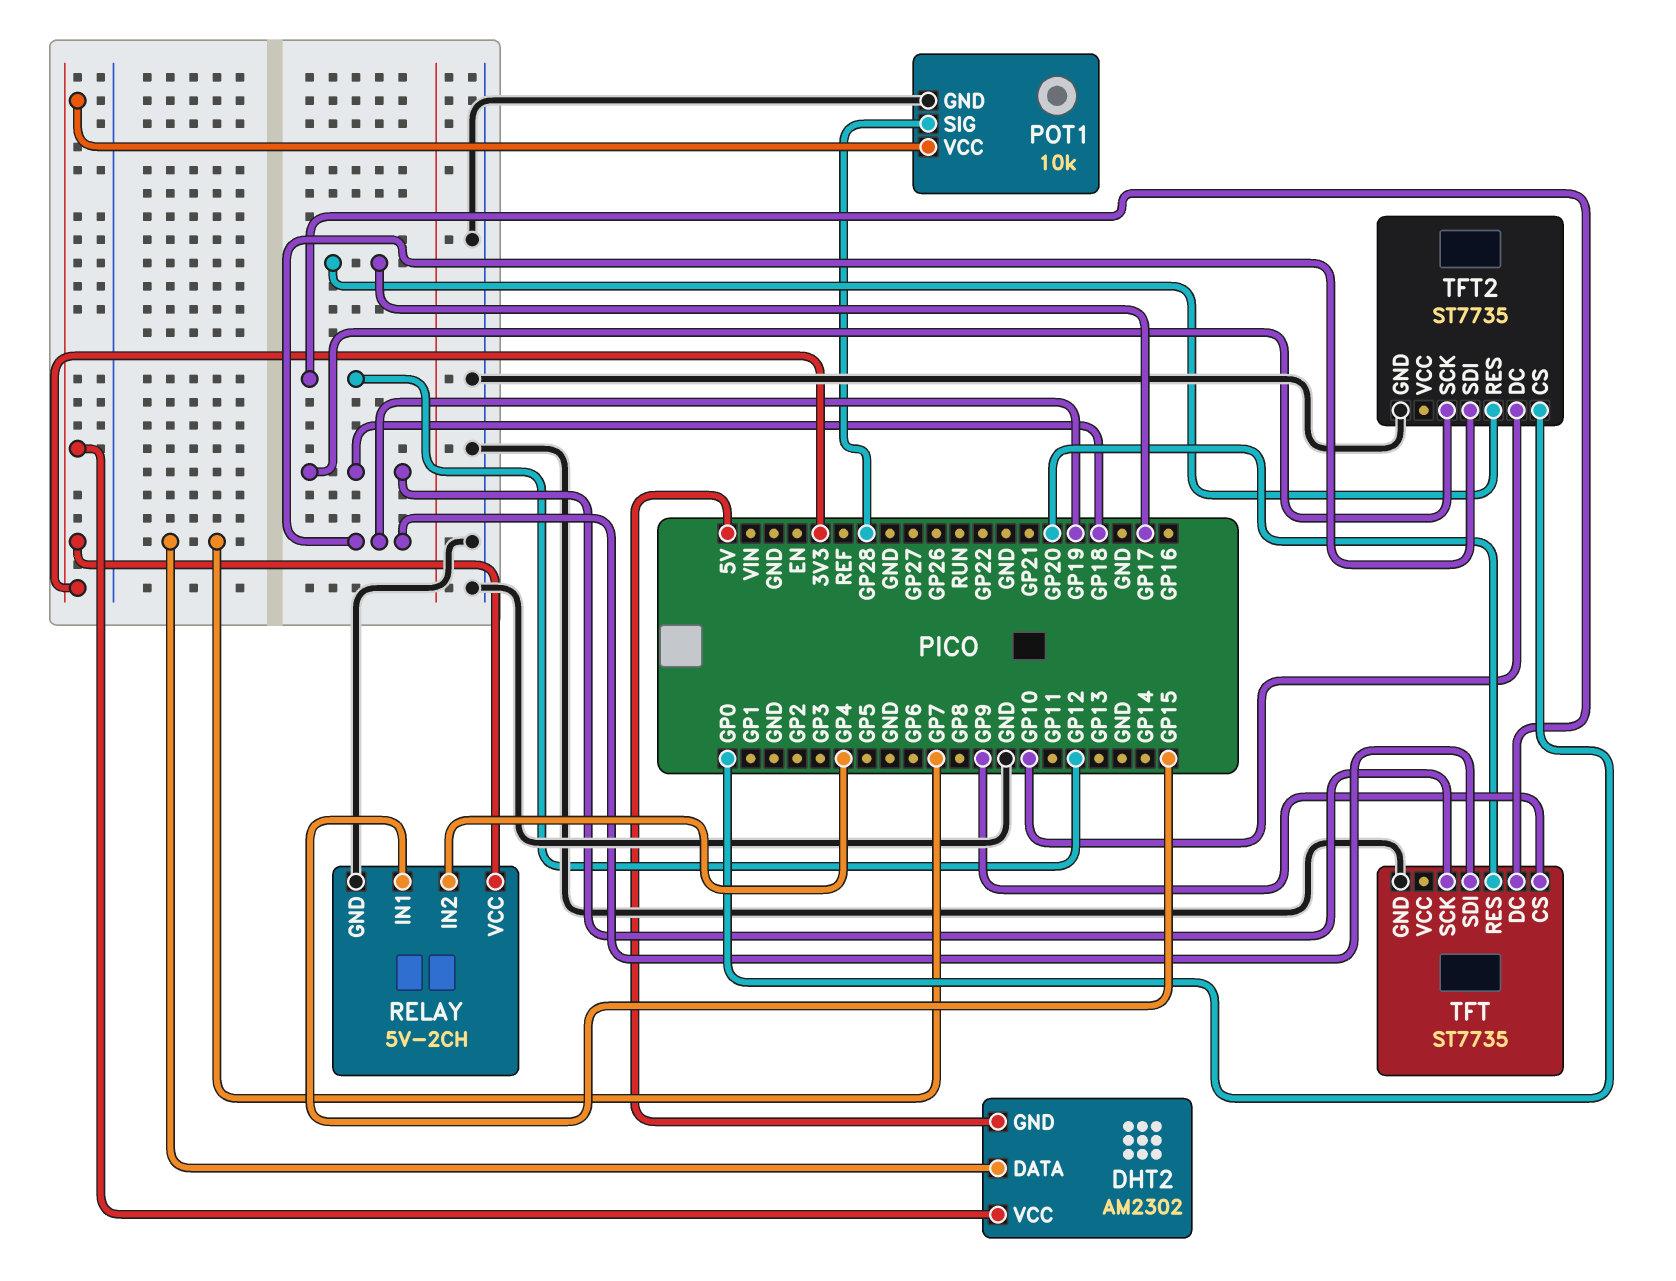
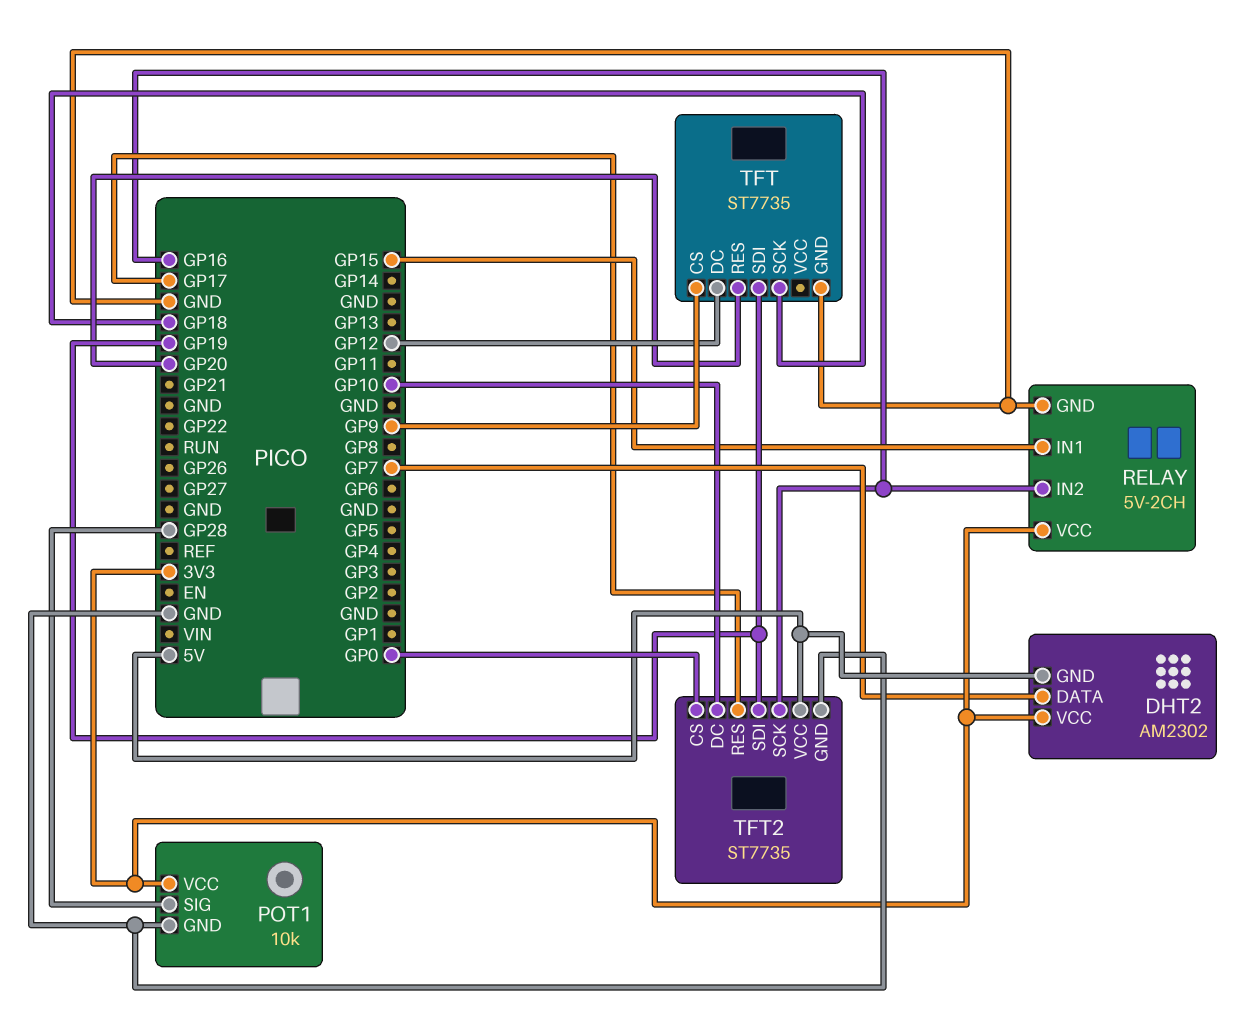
RELAY pin IN2: GP4 -> GP16
TFT2 pin SCK: GP18 -> GP16
TFT2 pin VCC: none -> 5V

